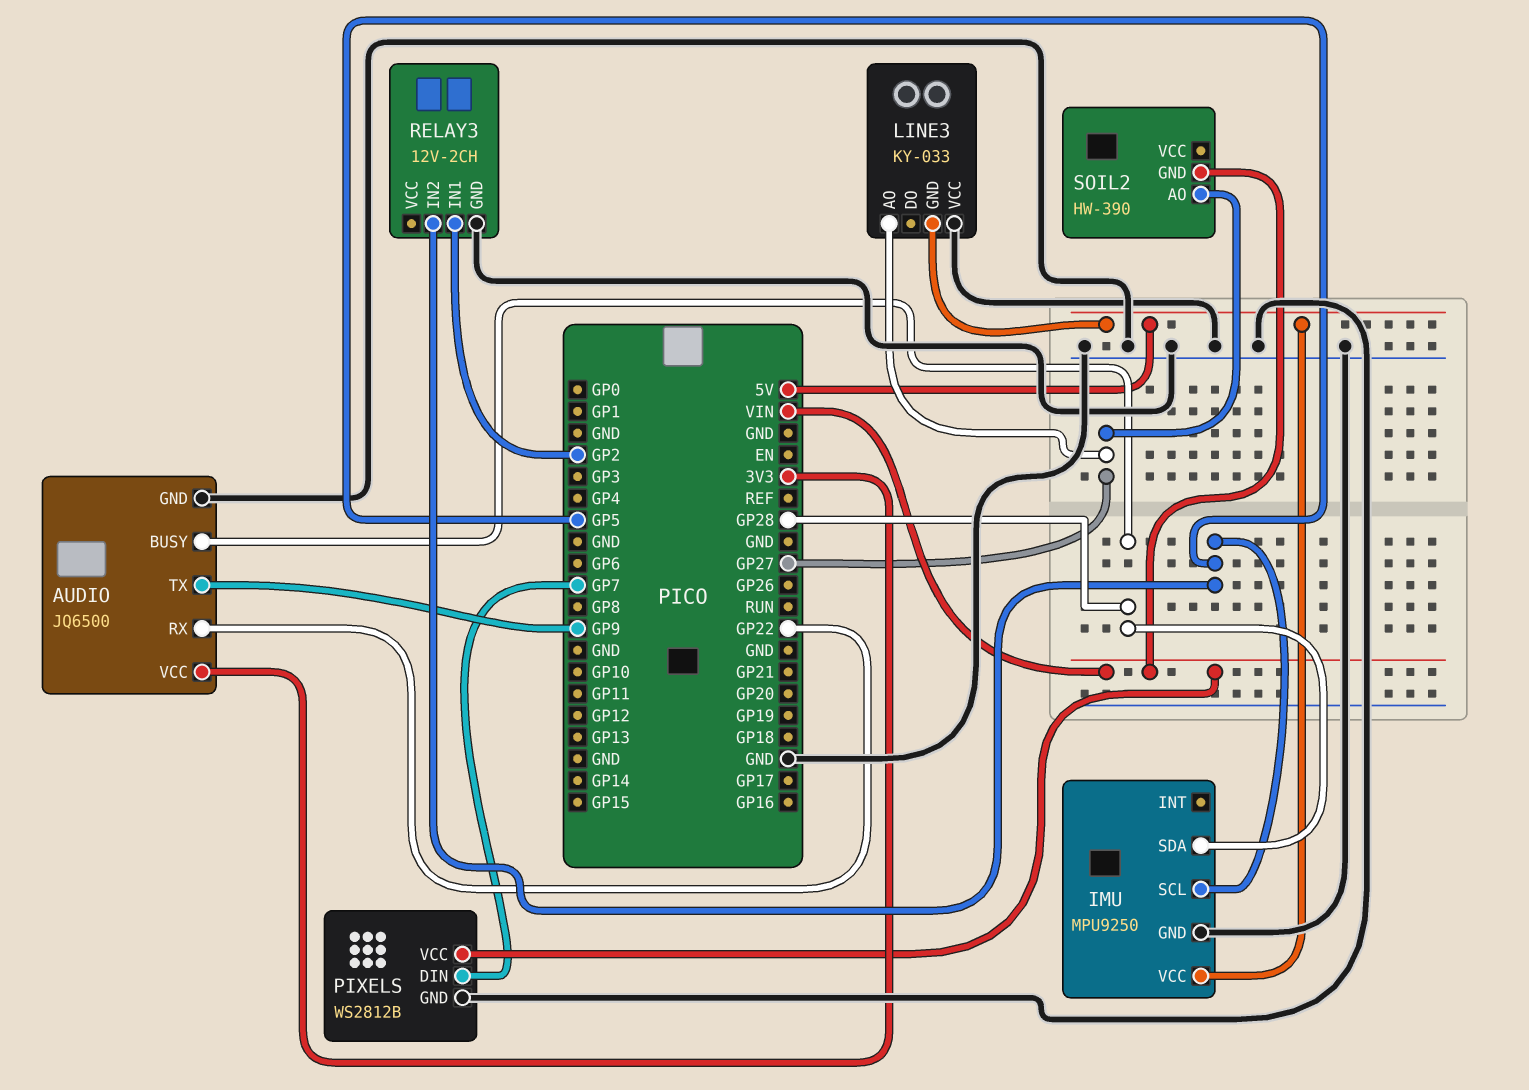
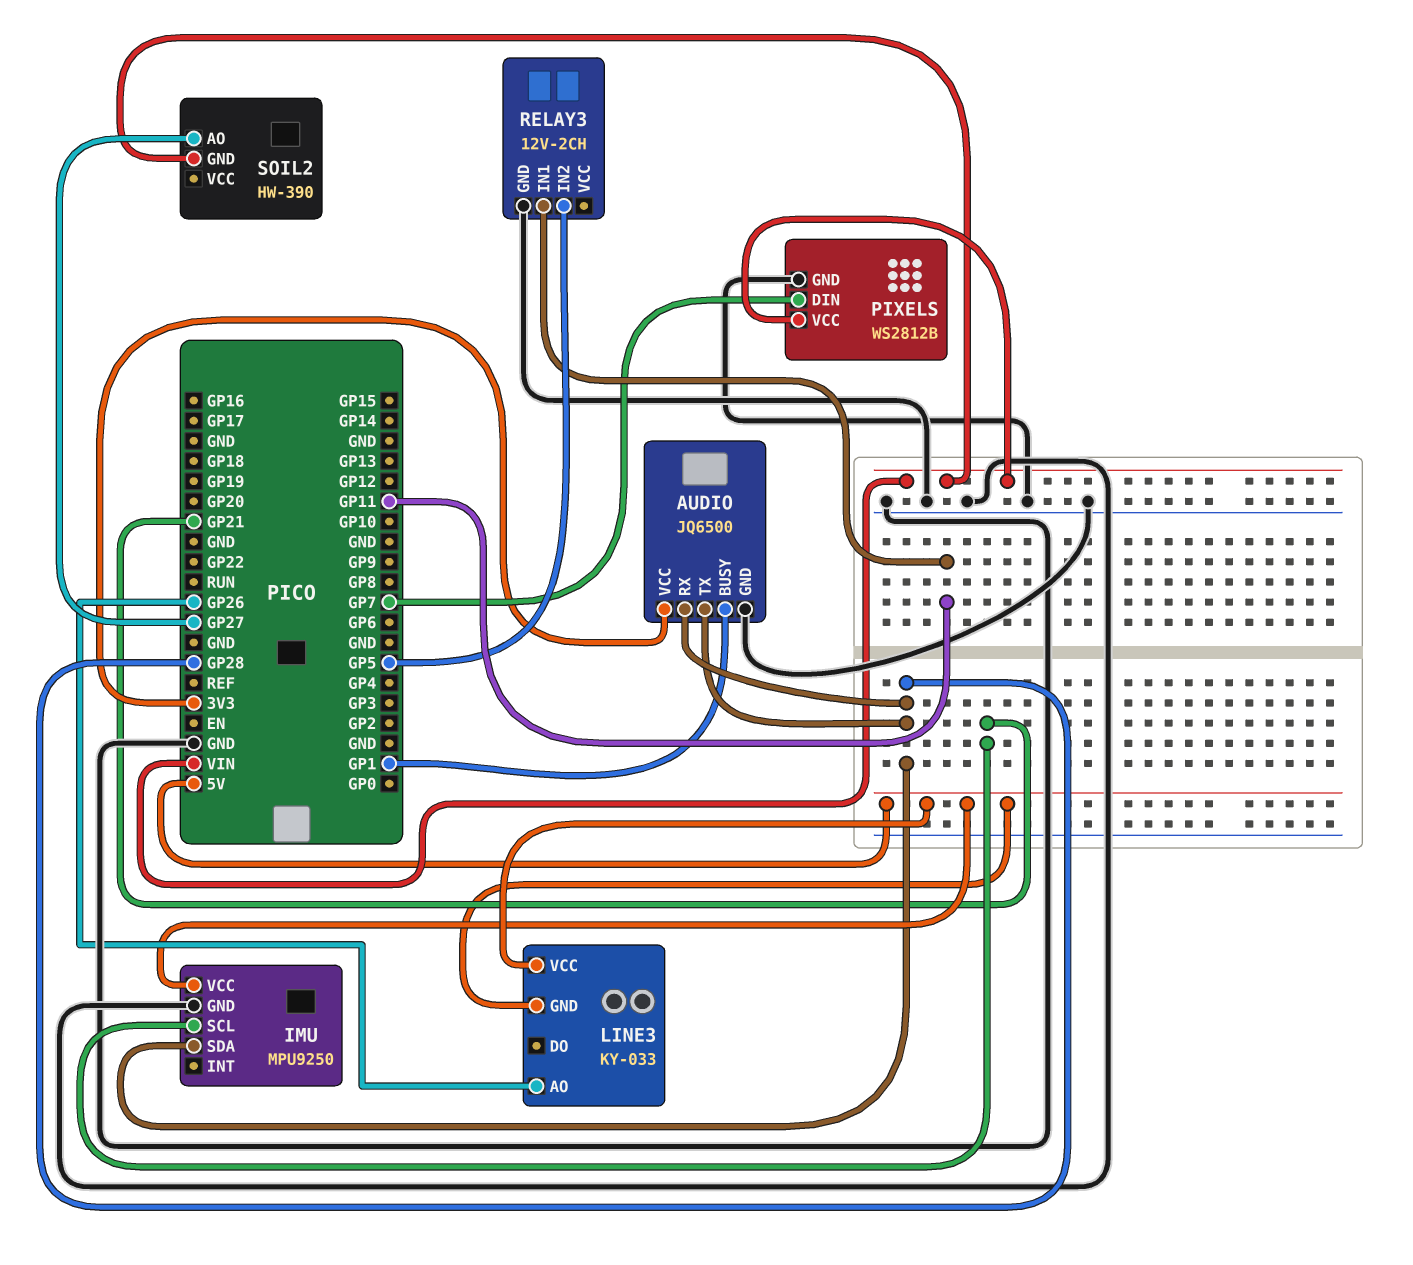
AUDIO pin BUSY: GP28 -> GP1
AUDIO pin RX: GP22 -> GP28
AUDIO pin TX: GP9 -> GP28
IMU pin SCL: GP5 -> GP21
LINE3 pin AO: GP27 -> GP26
LINE3 pin VCC: GND -> 5V
RELAY3 pin IN1: GP2 -> GP11

